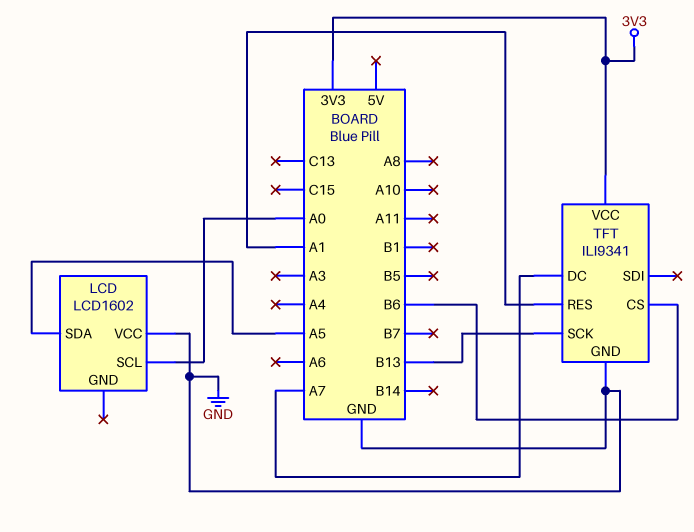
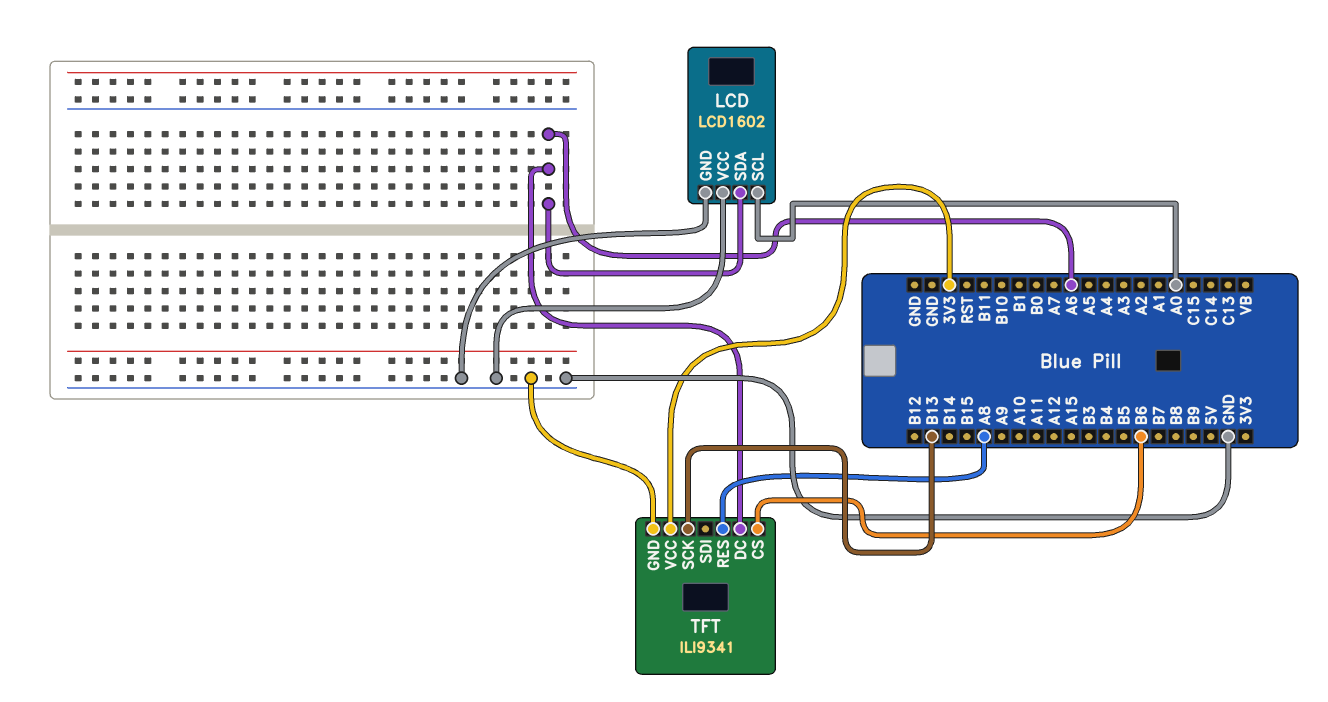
LCD pin GND: none -> GND
LCD pin SDA: A5 -> A6
TFT pin DC: A7 -> A6
TFT pin RES: A1 -> A8

